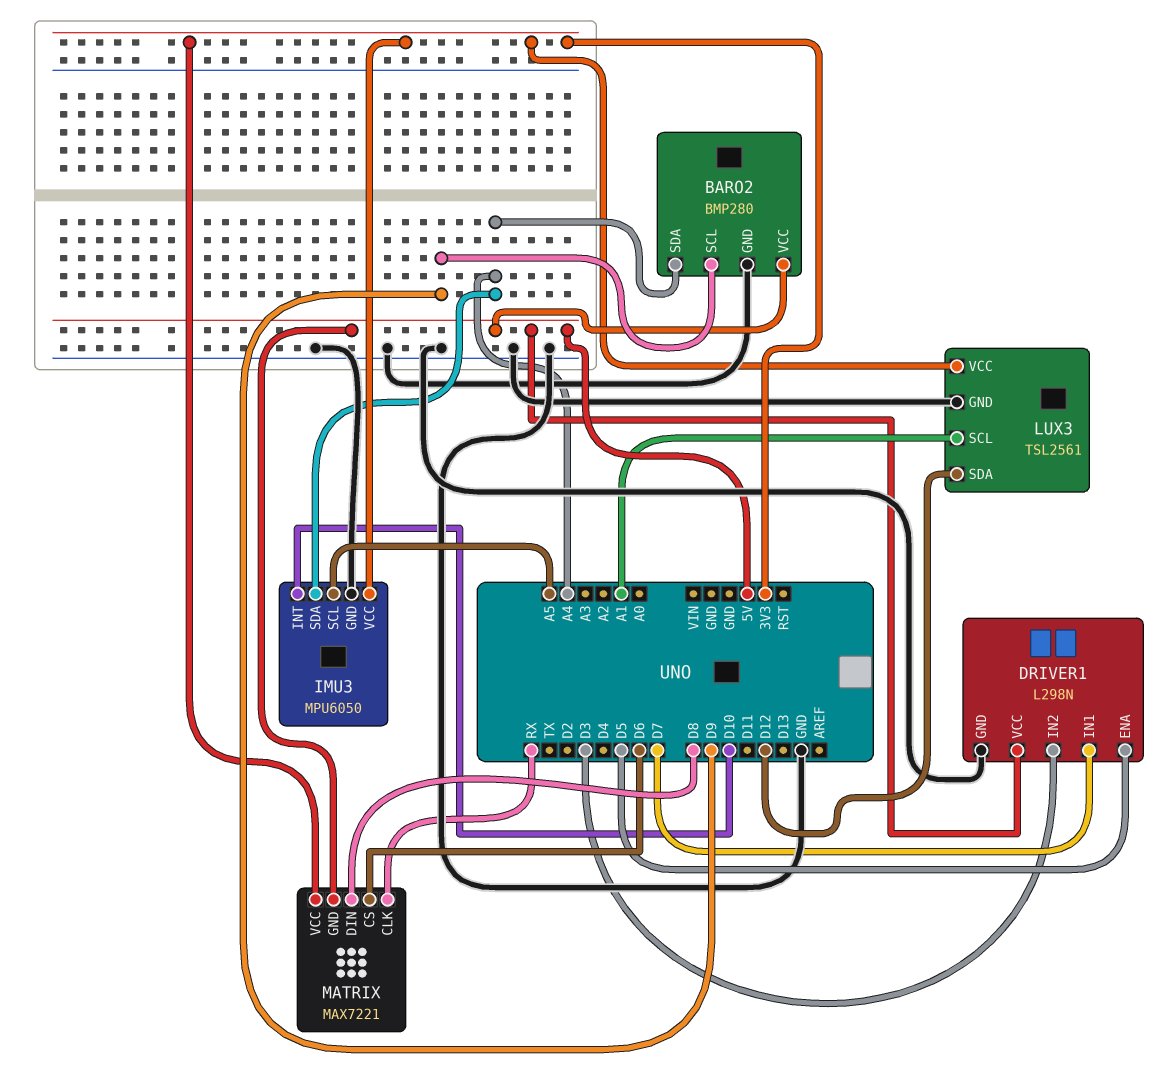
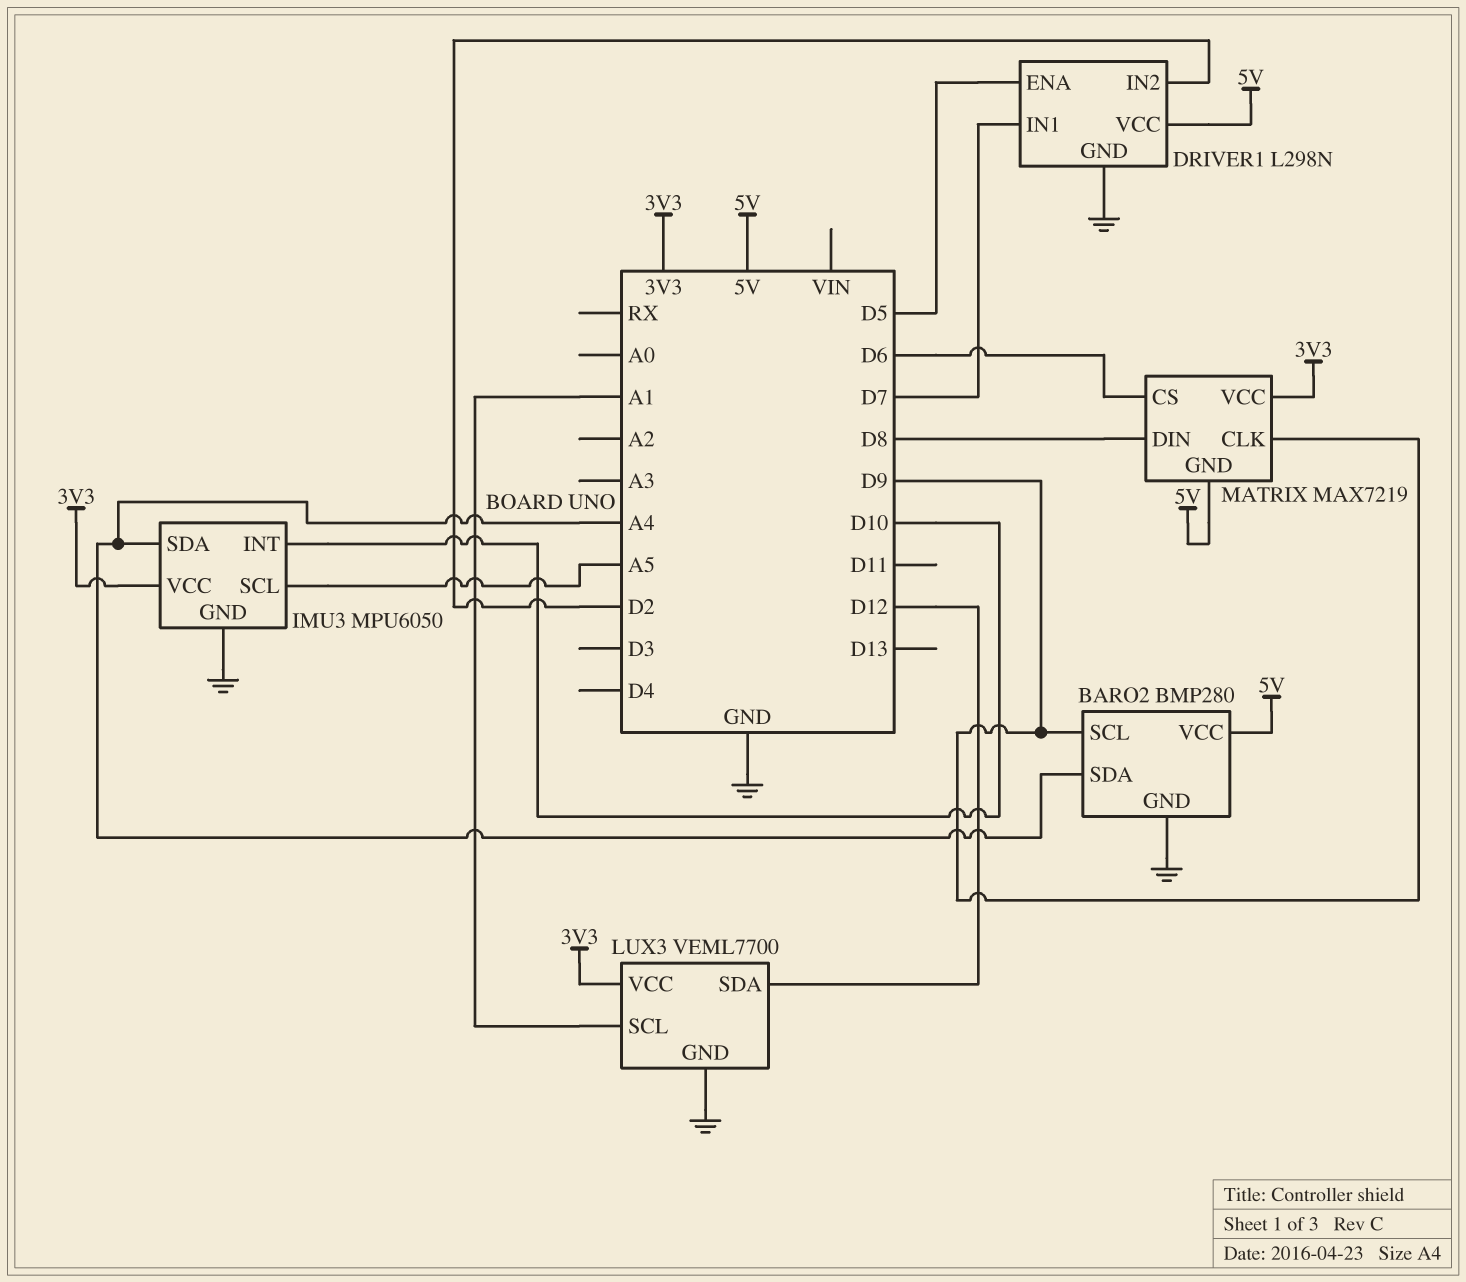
DRIVER1 pin IN2: D3 -> D2
LUX3: TSL2561 -> VEML7700
MATRIX: MAX7221 -> MAX7219
MATRIX pin CLK: RX -> D9

